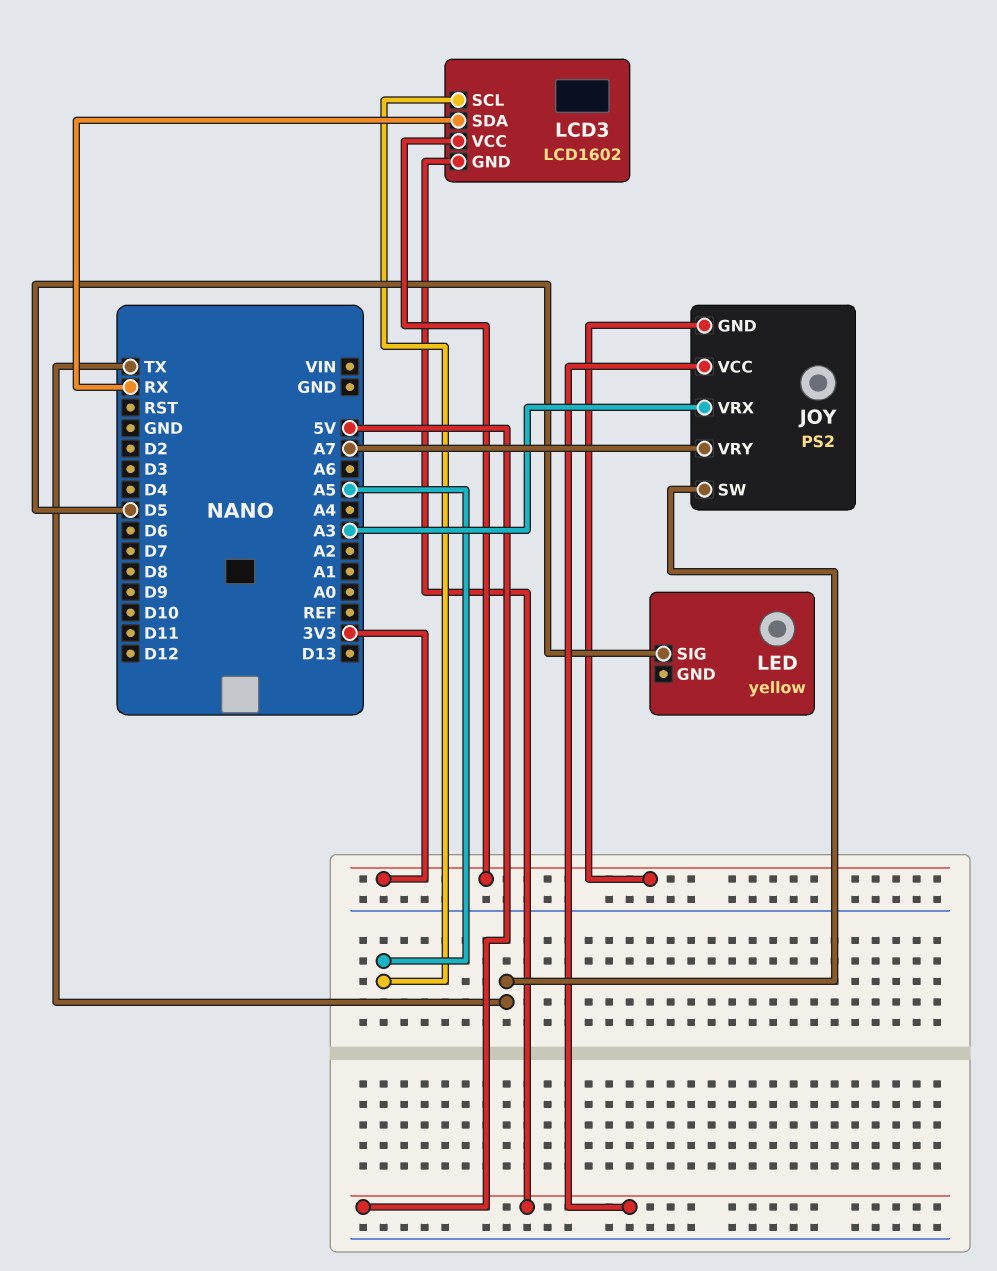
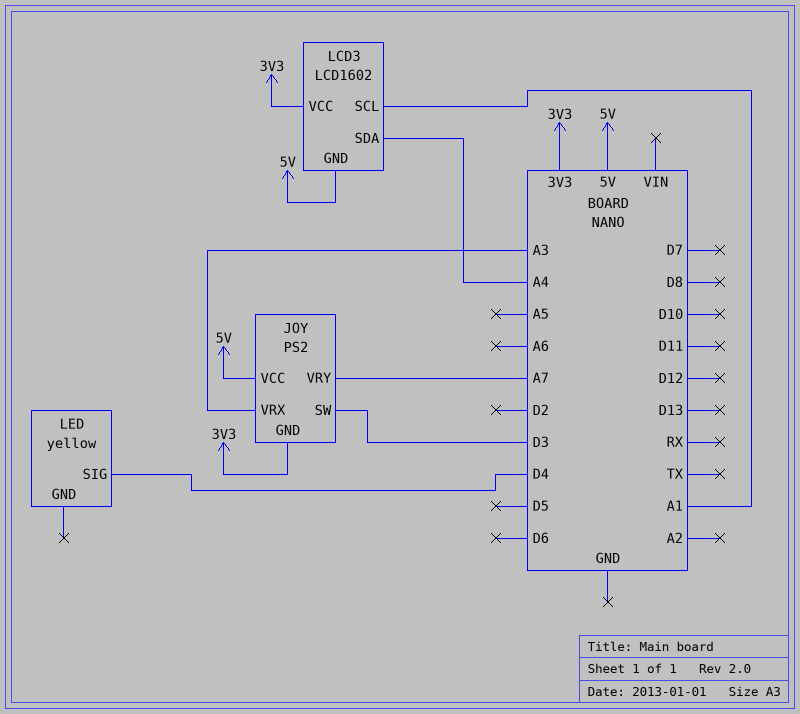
JOY pin SW: TX -> D3
LCD3 pin SCL: A5 -> A1
LCD3 pin SDA: RX -> A4
LED pin SIG: D5 -> D4

